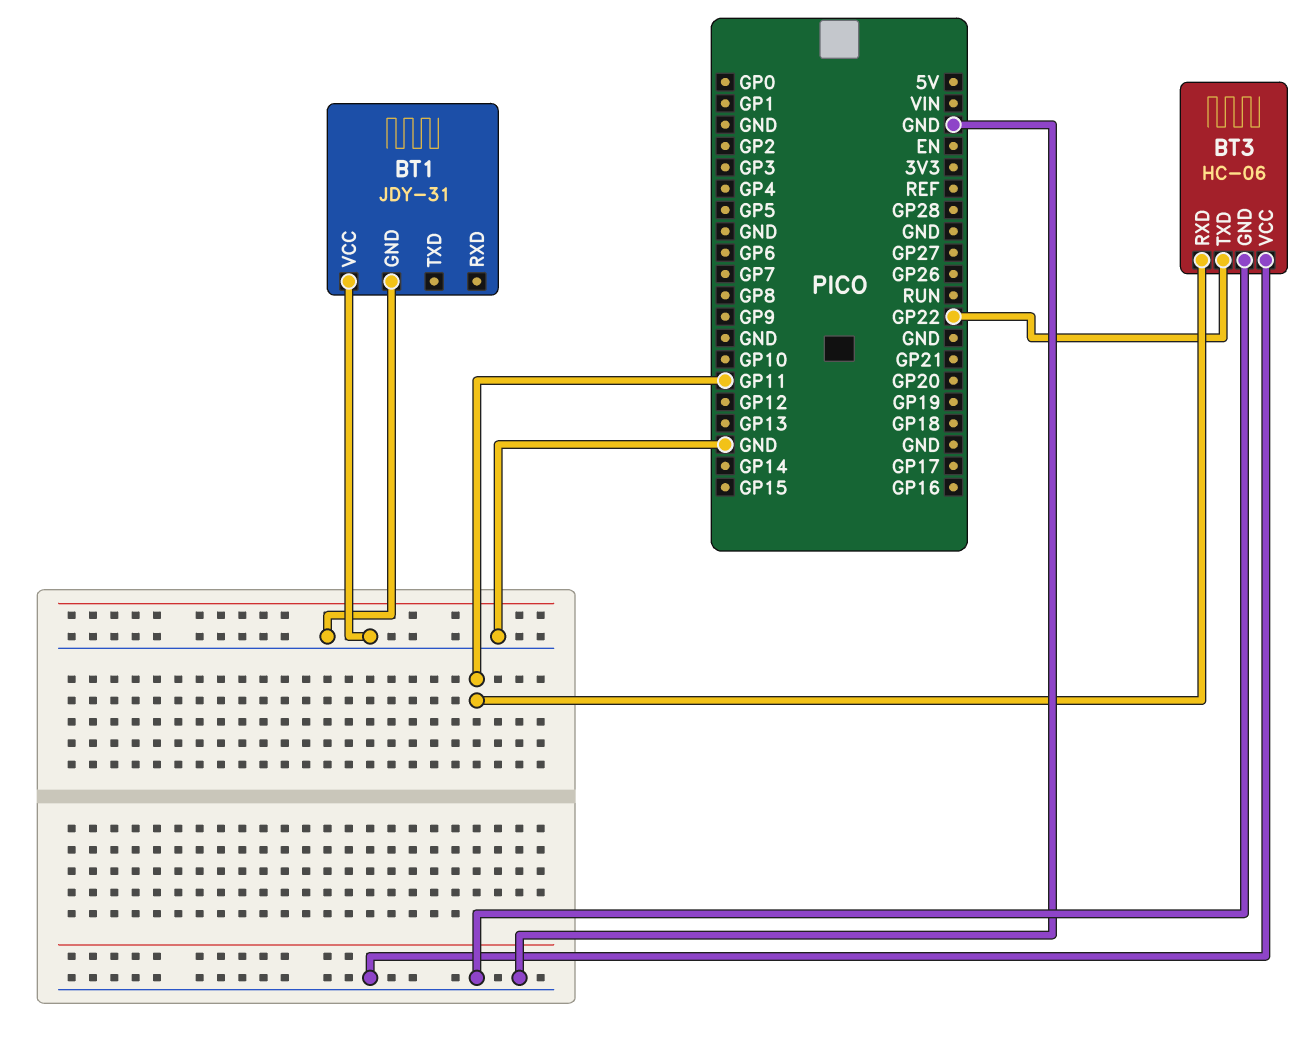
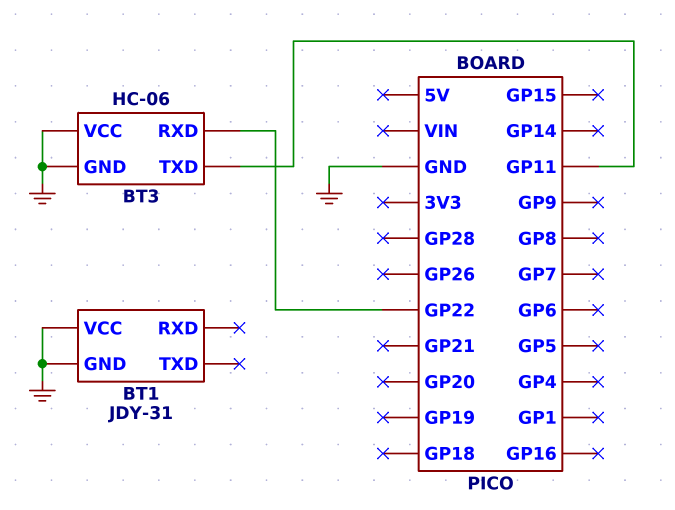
BT3 pin RXD: GP11 -> GP22
BT3 pin TXD: GP22 -> GP11

